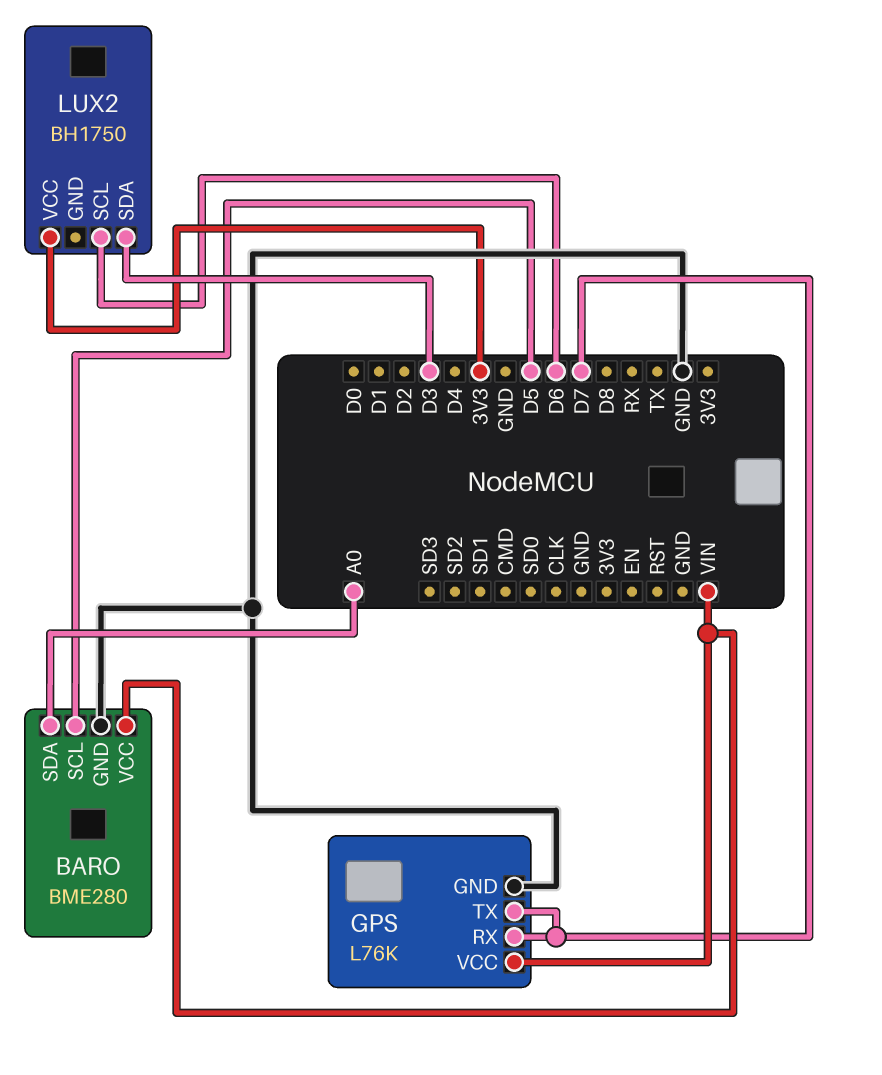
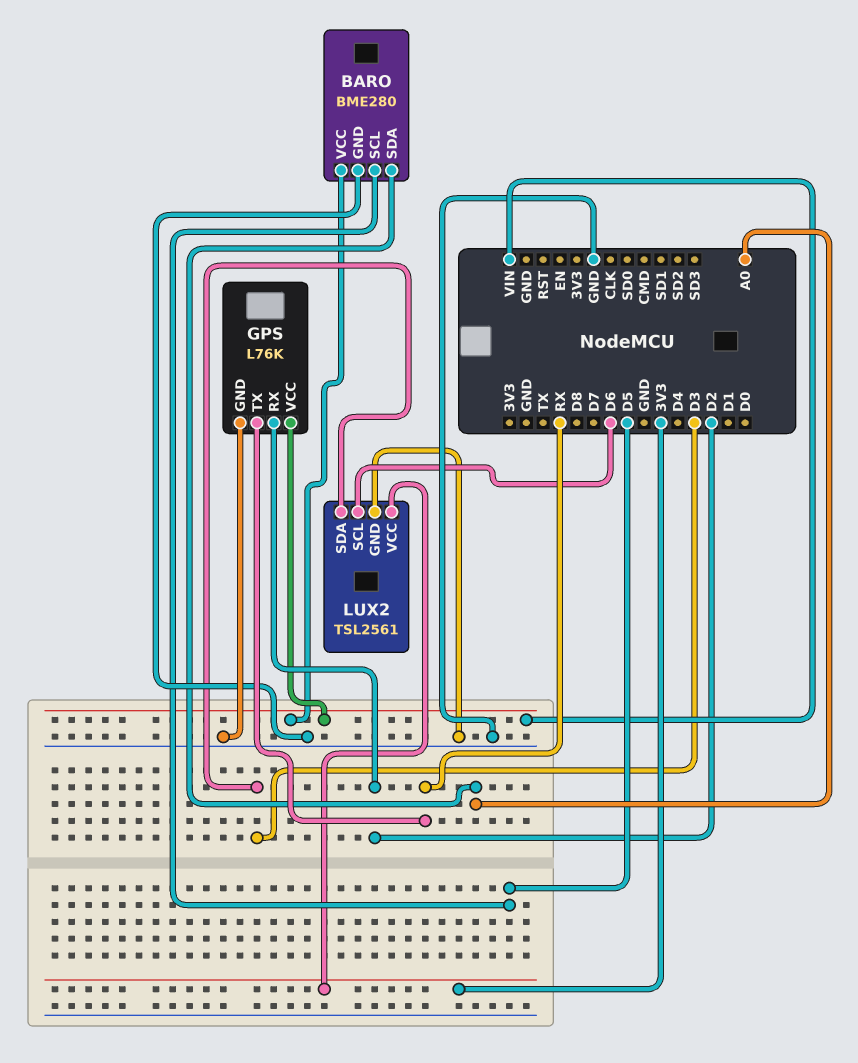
GPS pin RX: D7 -> D2
GPS pin TX: D7 -> RX
LUX2: BH1750 -> TSL2561
LUX2 pin GND: none -> GND

